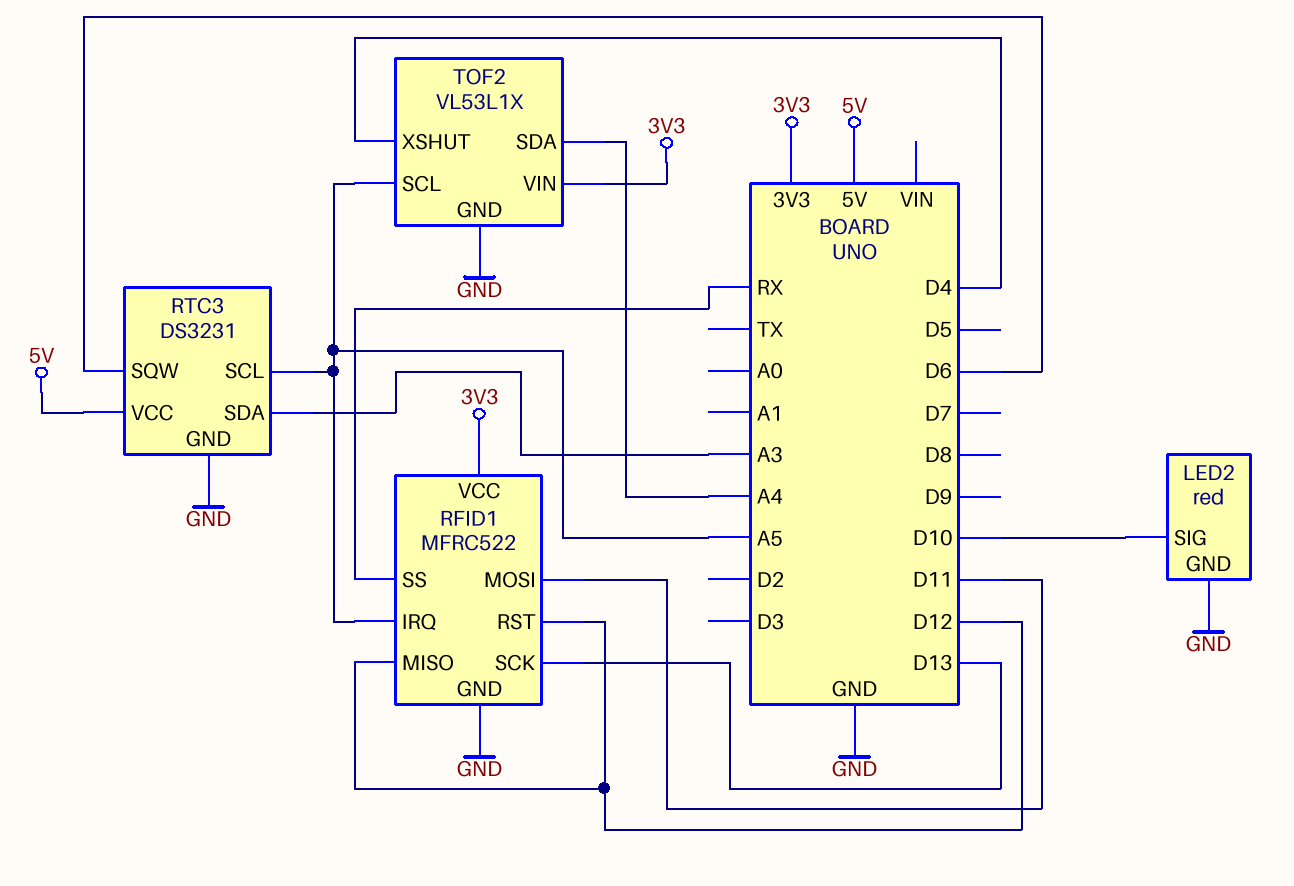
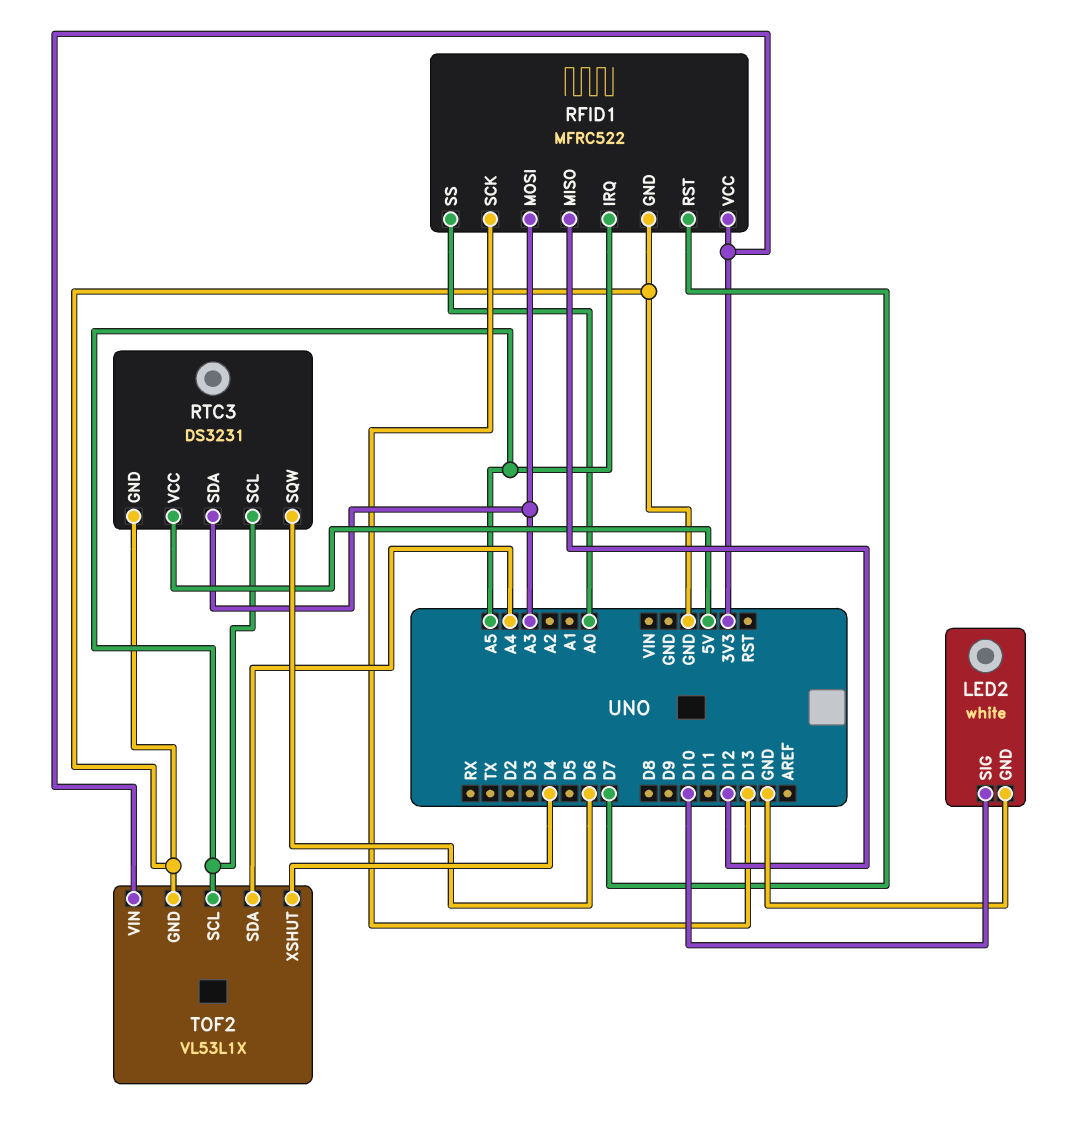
LED2: red -> white
RFID1 pin MOSI: D11 -> A3
RFID1 pin RST: D12 -> D7
RFID1 pin SS: RX -> A0

